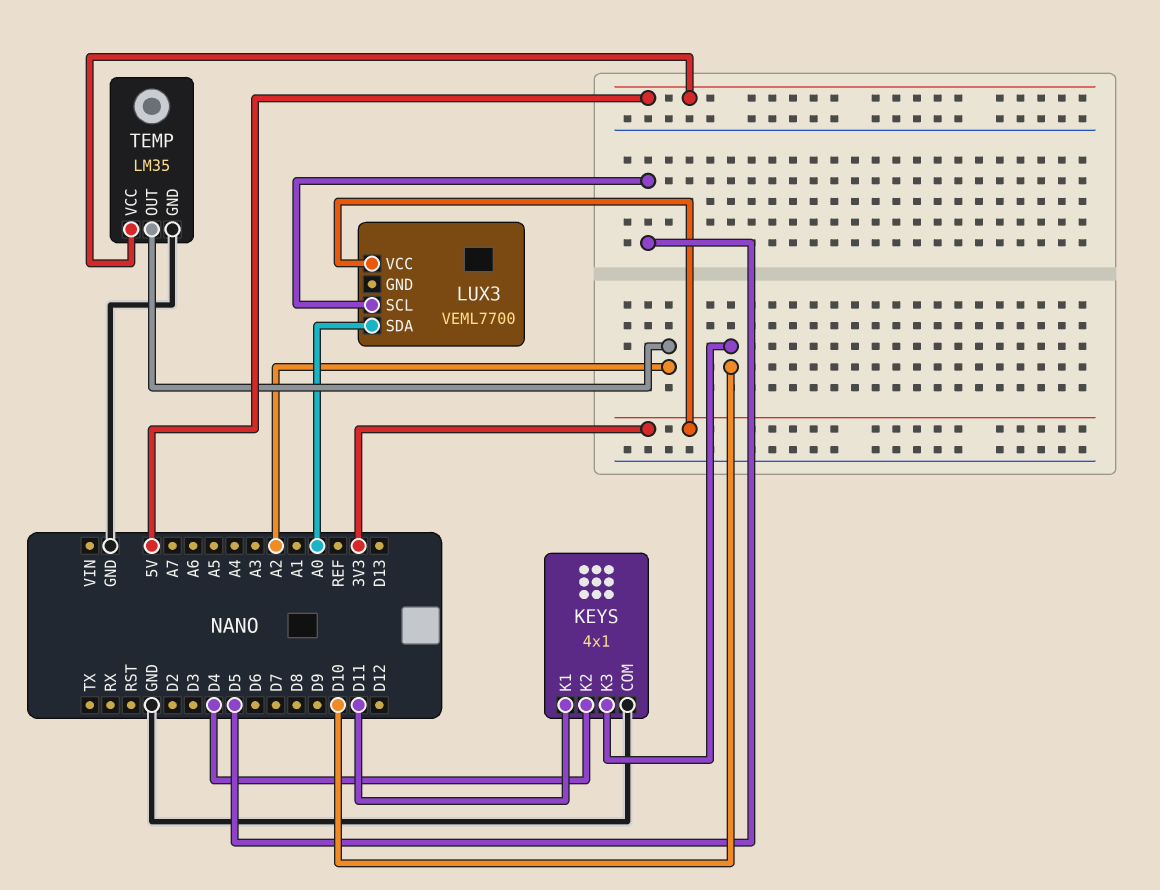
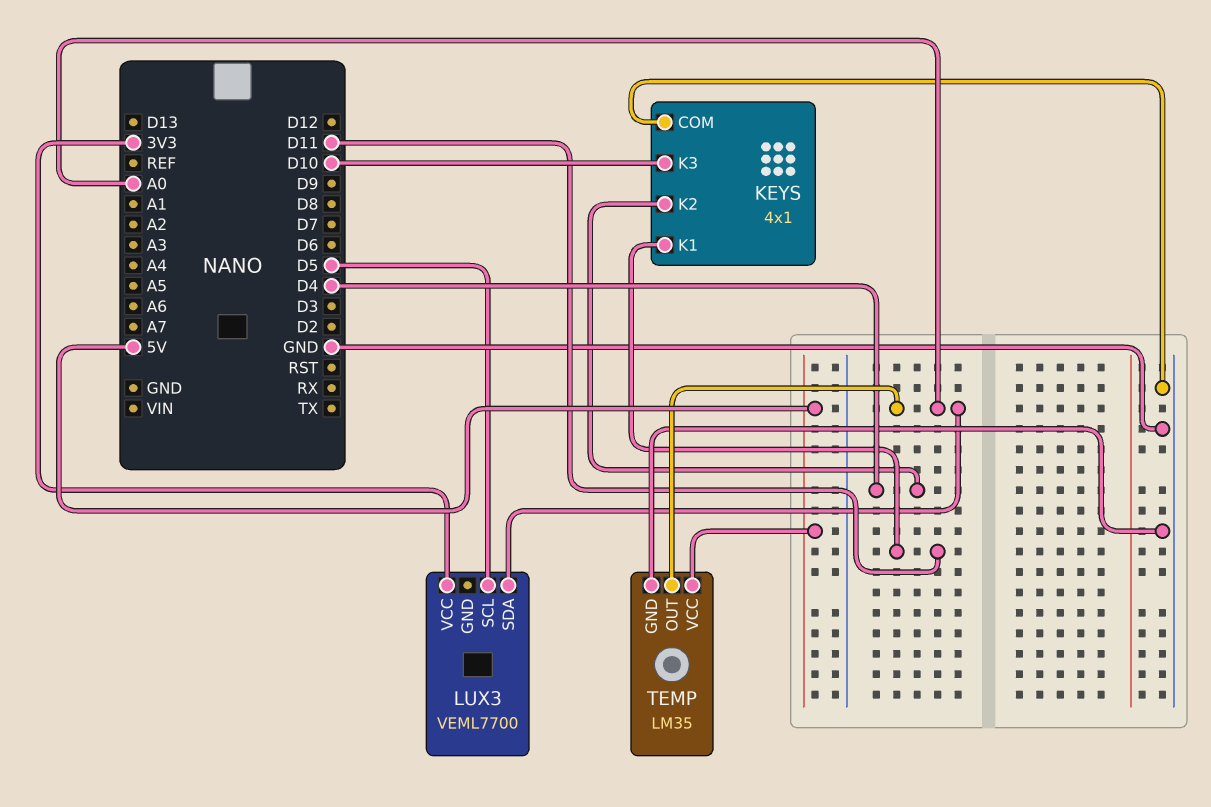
TEMP pin OUT: A2 -> A0

